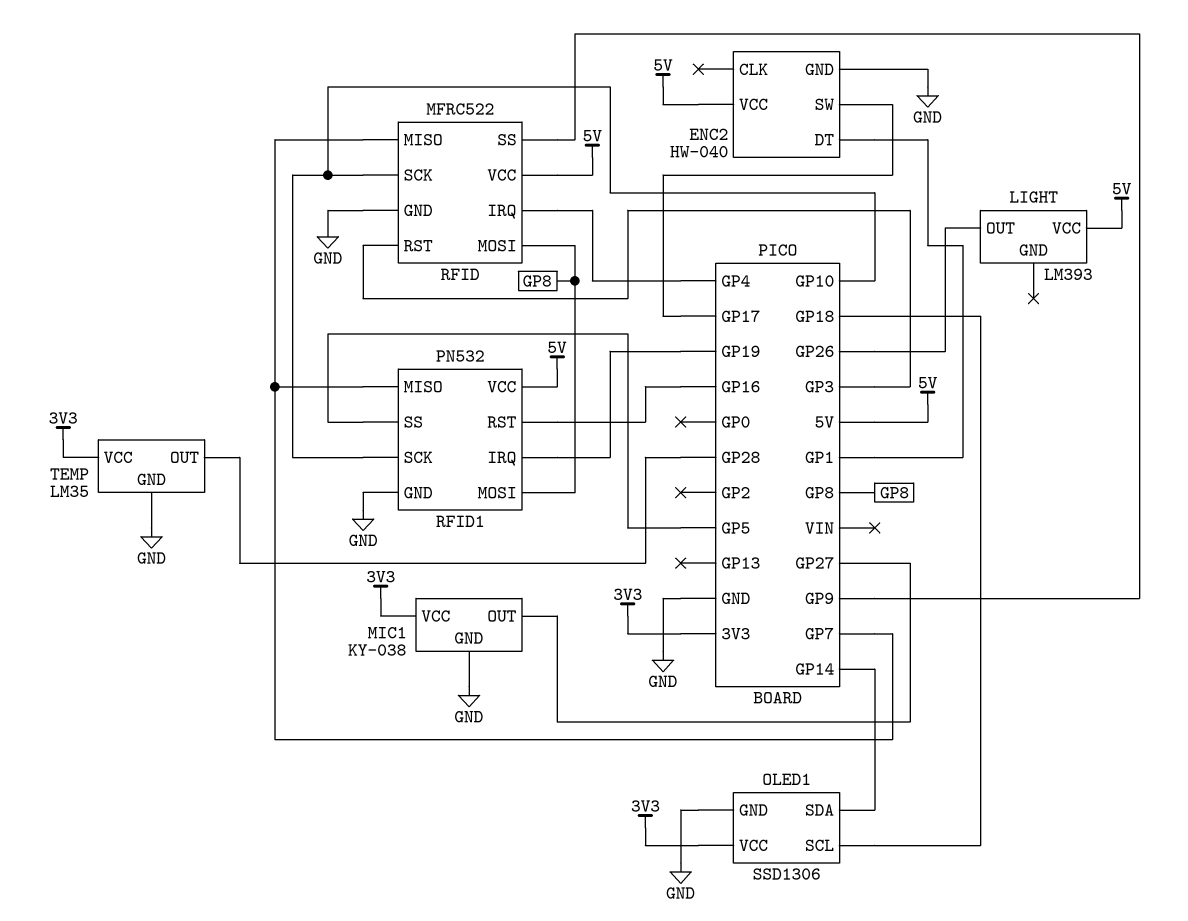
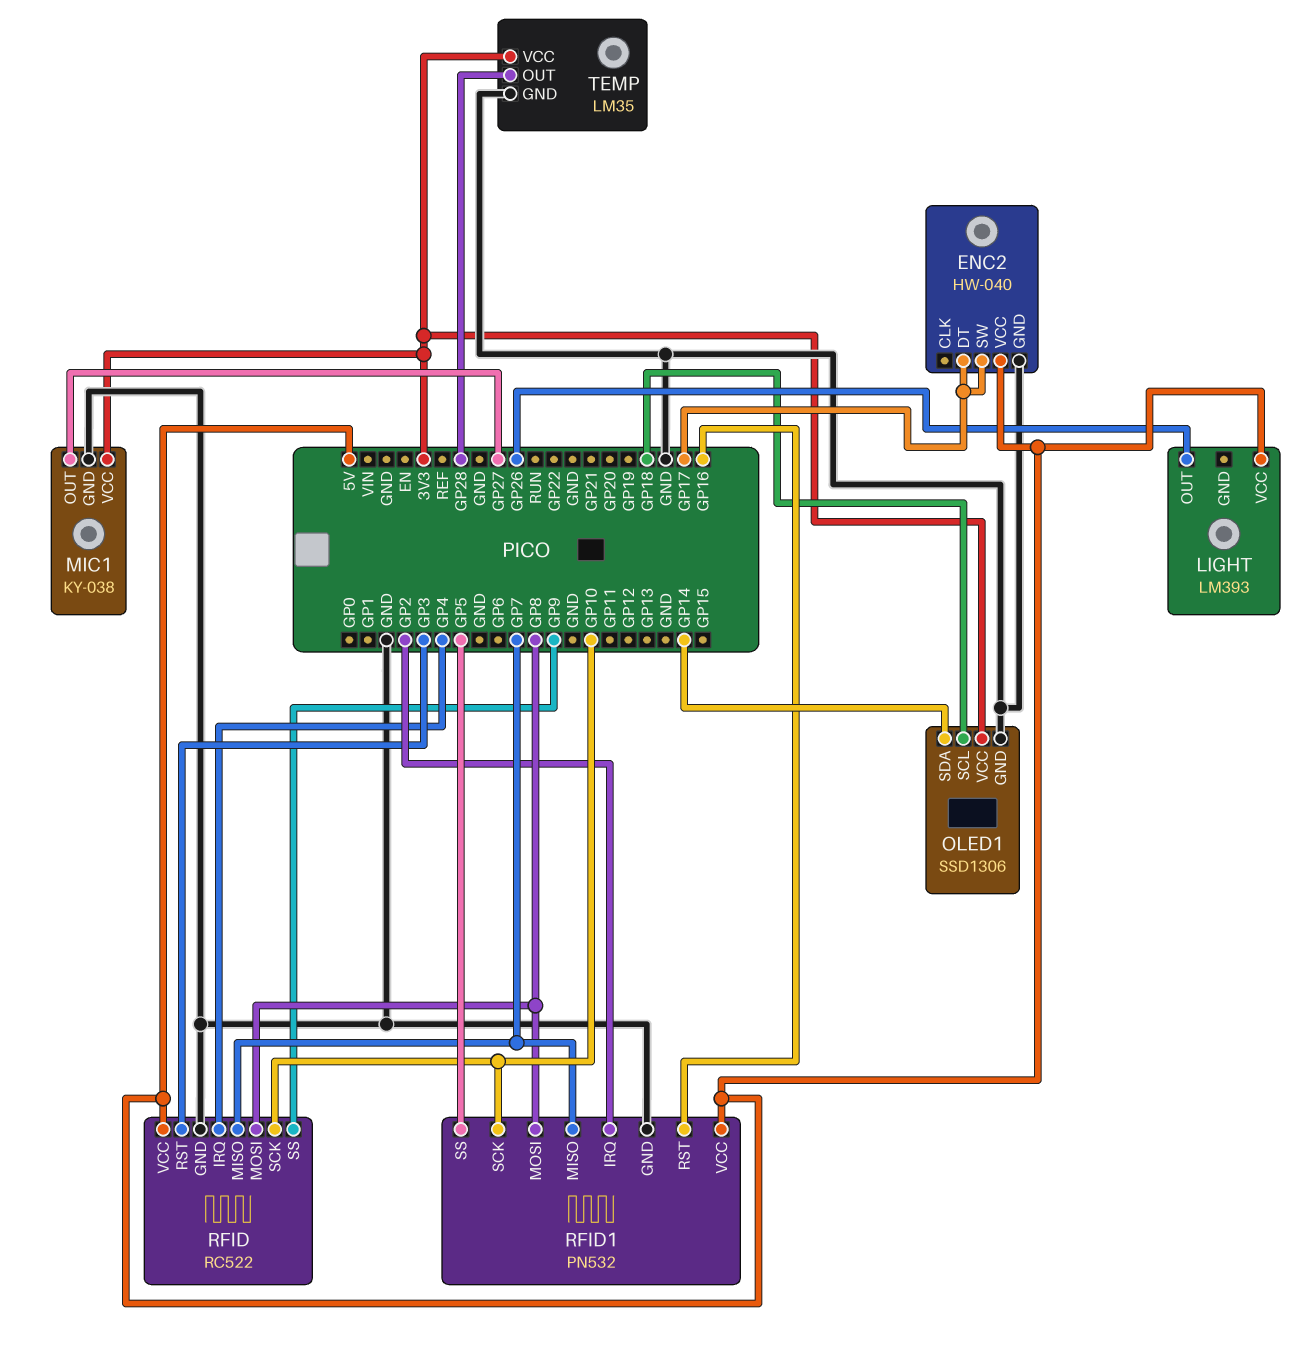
ENC2 pin DT: GP1 -> GP17
RFID: MFRC522 -> RC522
RFID1 pin IRQ: GP19 -> GP2

